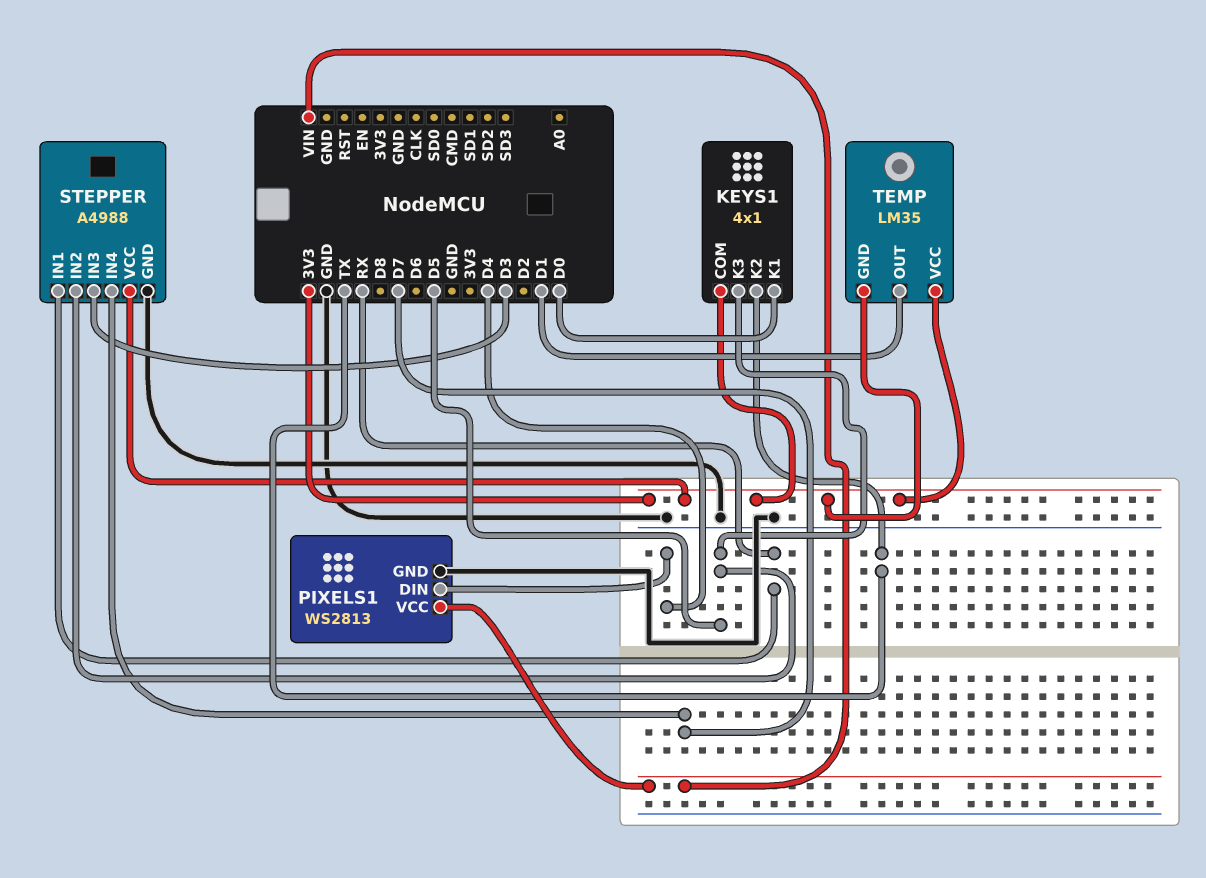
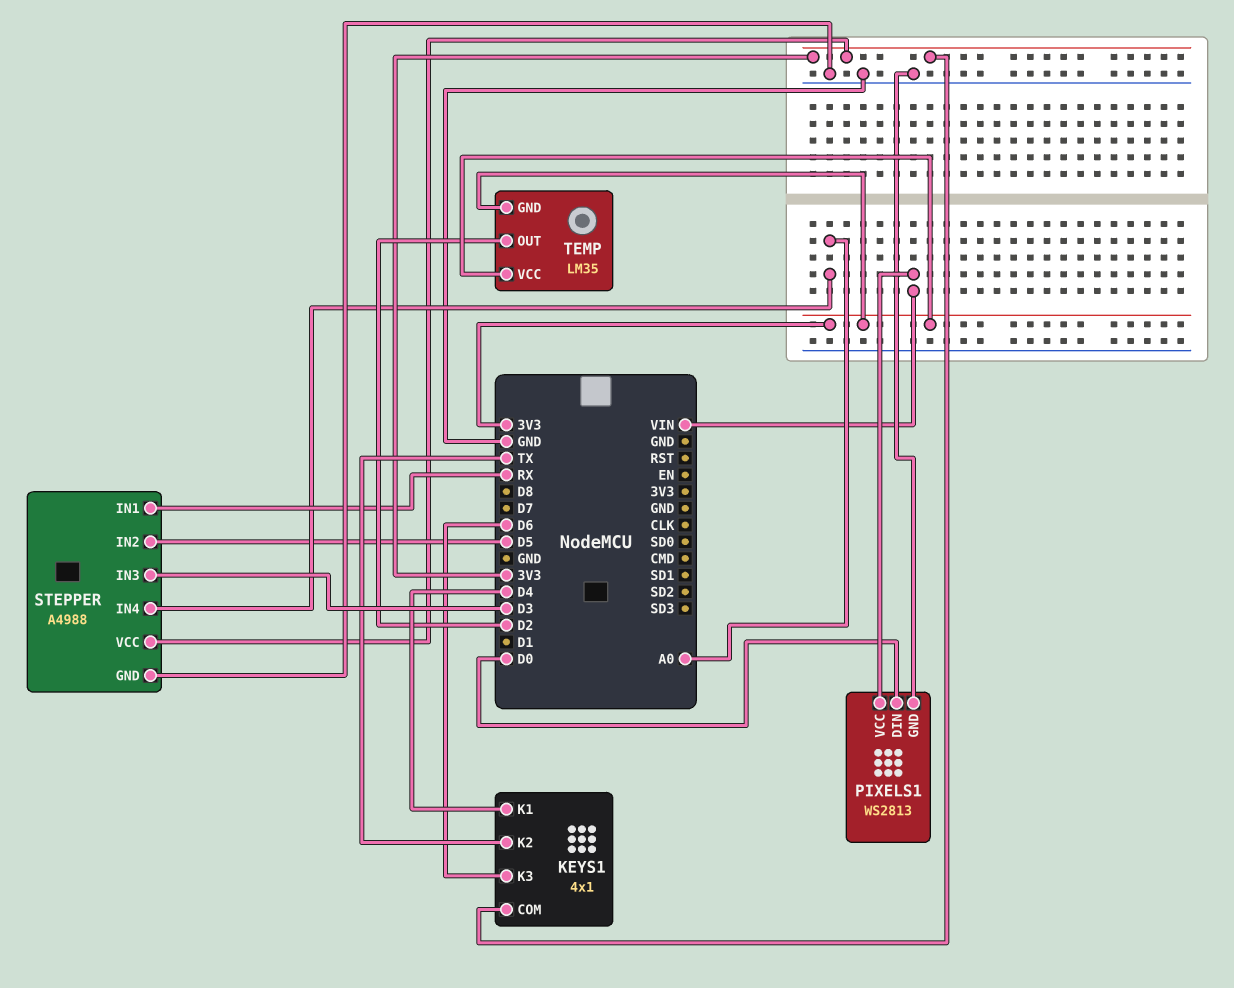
KEYS1 pin K1: D0 -> D4
KEYS1 pin K3: D5 -> D6
PIXELS1 pin DIN: D4 -> D0
STEPPER pin IN4: D7 -> A0
TEMP pin OUT: D1 -> D2

